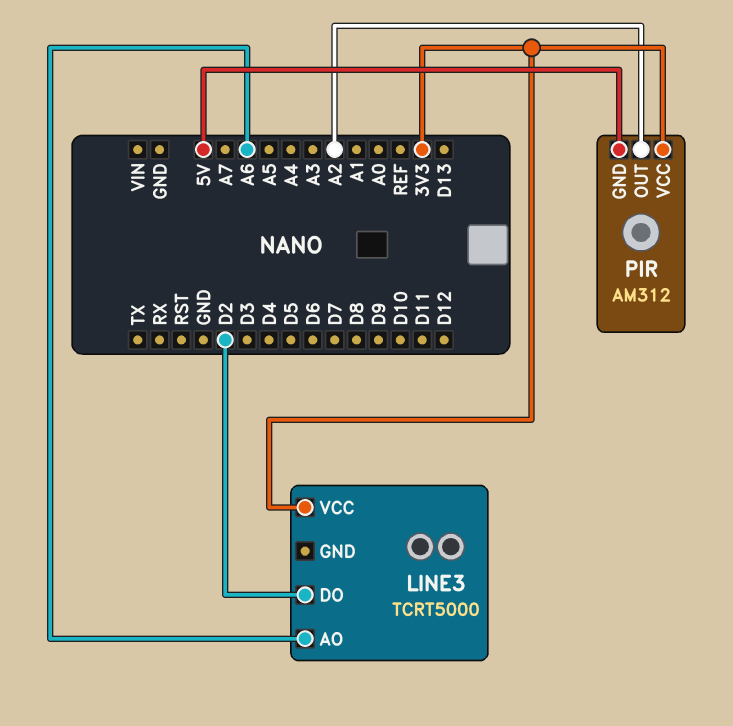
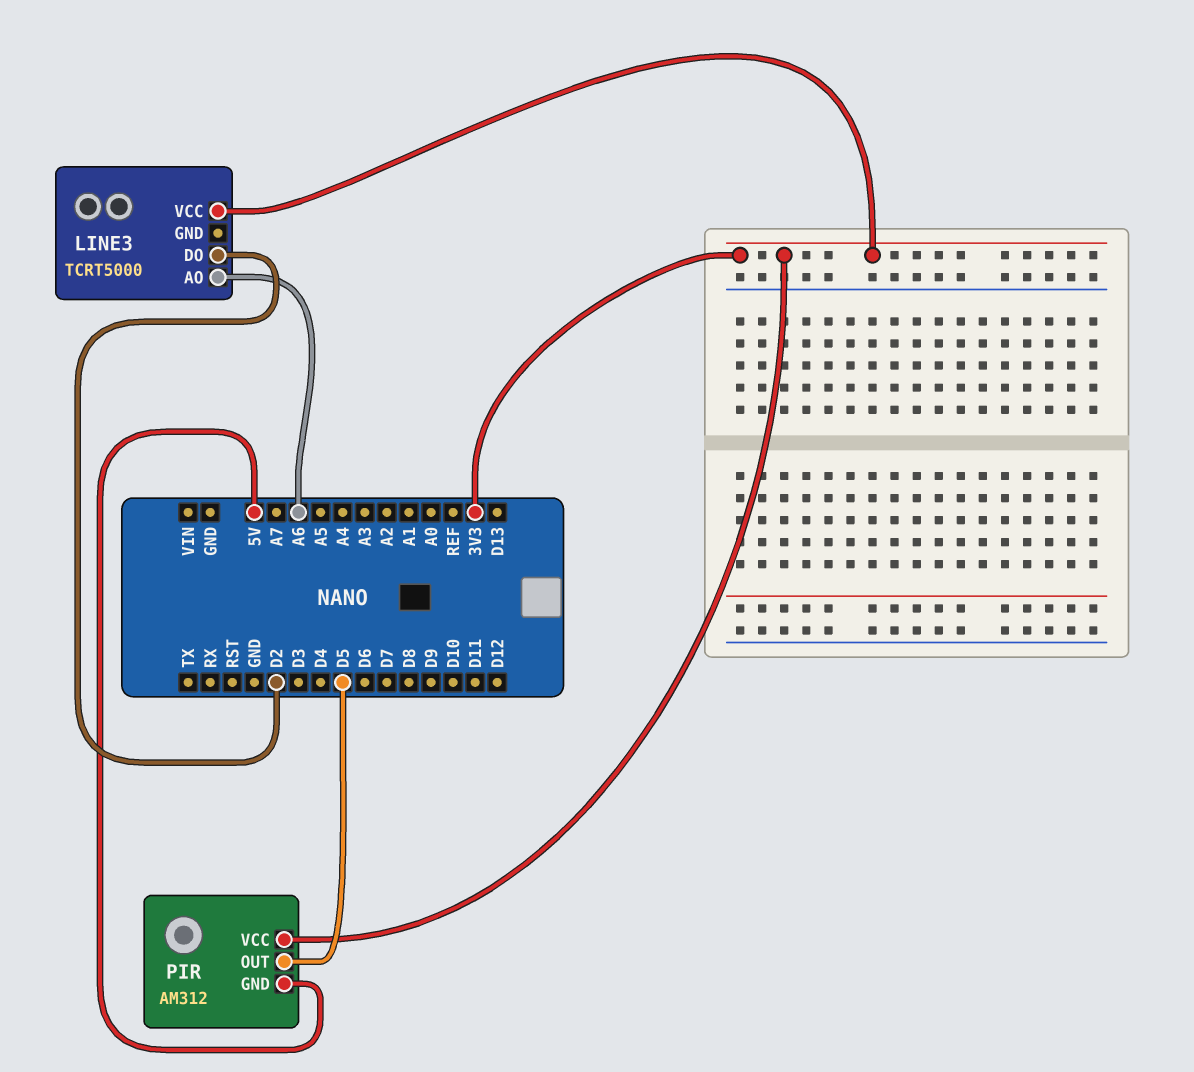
PIR pin OUT: A2 -> D5

